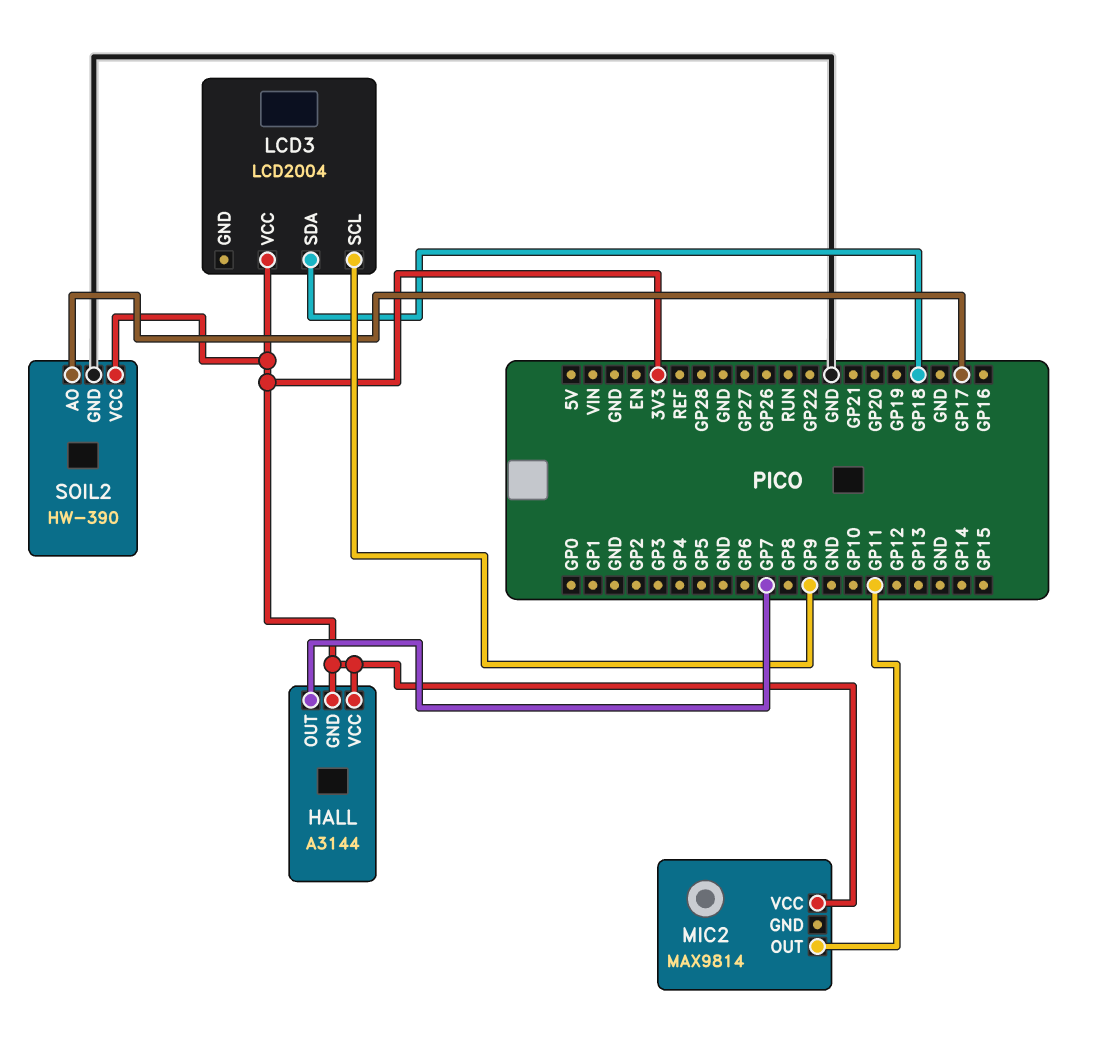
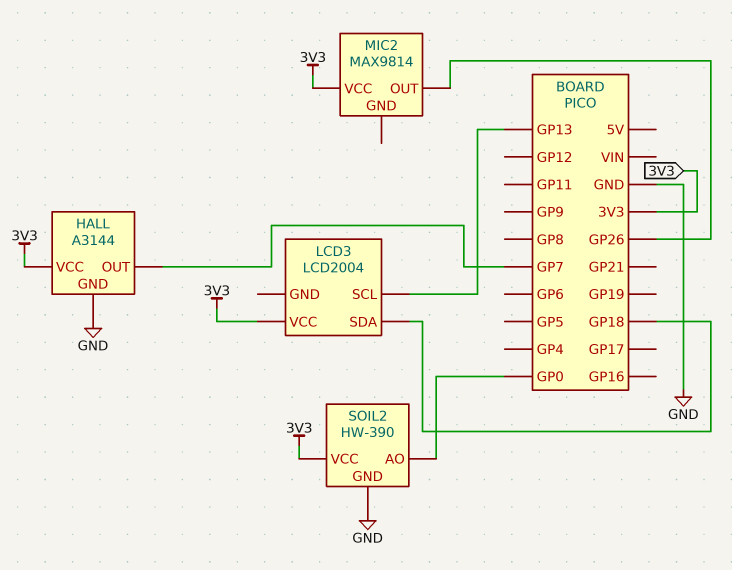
HALL pin GND: 3V3 -> GND
LCD3 pin SCL: GP9 -> GP13
MIC2 pin OUT: GP11 -> GP26
SOIL2 pin AO: GP17 -> GP0

